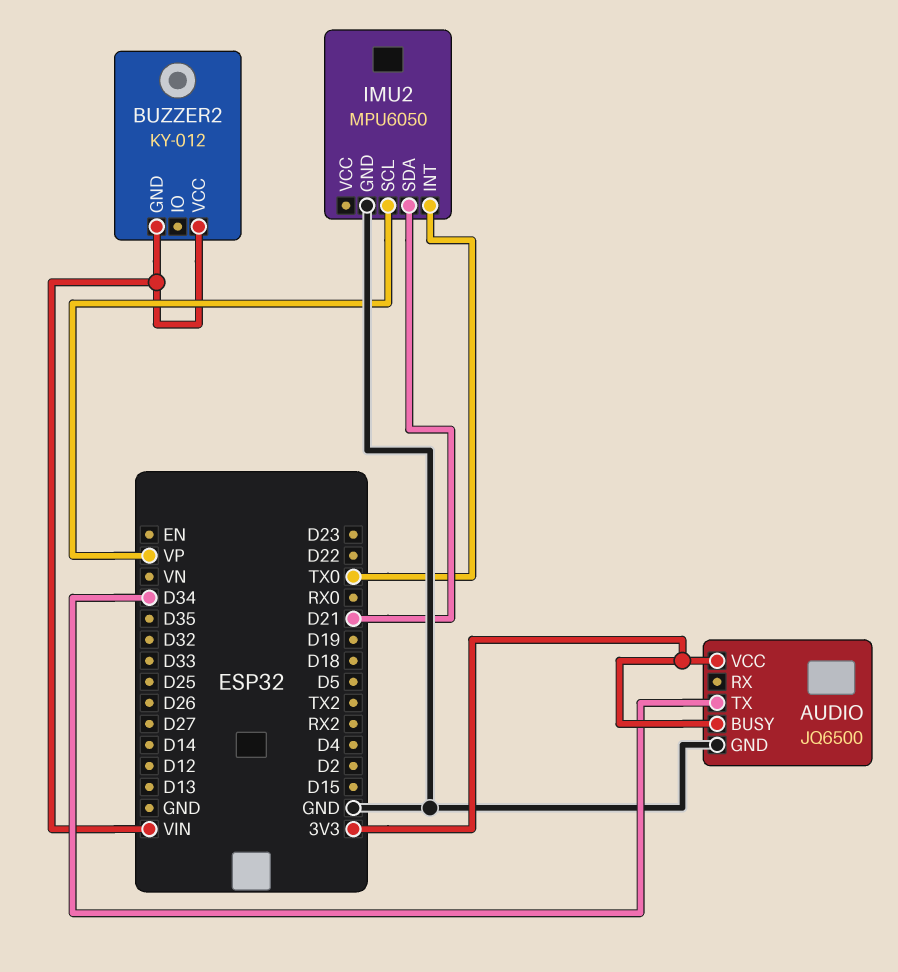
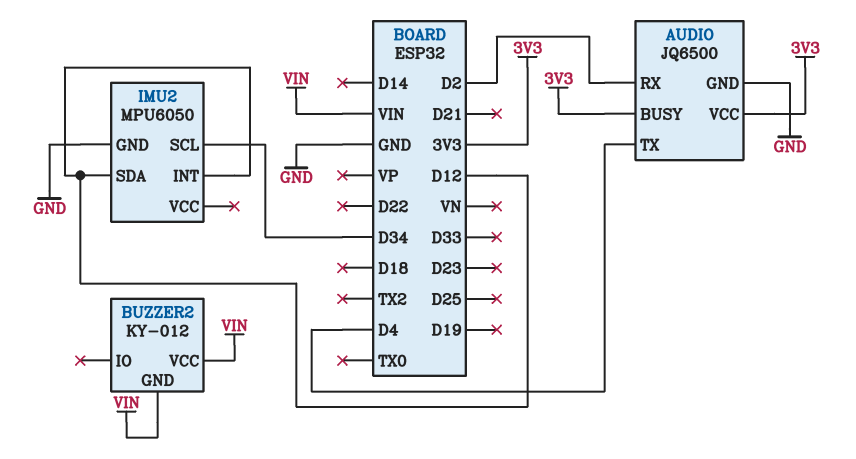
AUDIO pin RX: none -> D2
AUDIO pin TX: D34 -> D4
IMU2 pin INT: TX0 -> D12
IMU2 pin SCL: VP -> D34
IMU2 pin SDA: D21 -> D12

